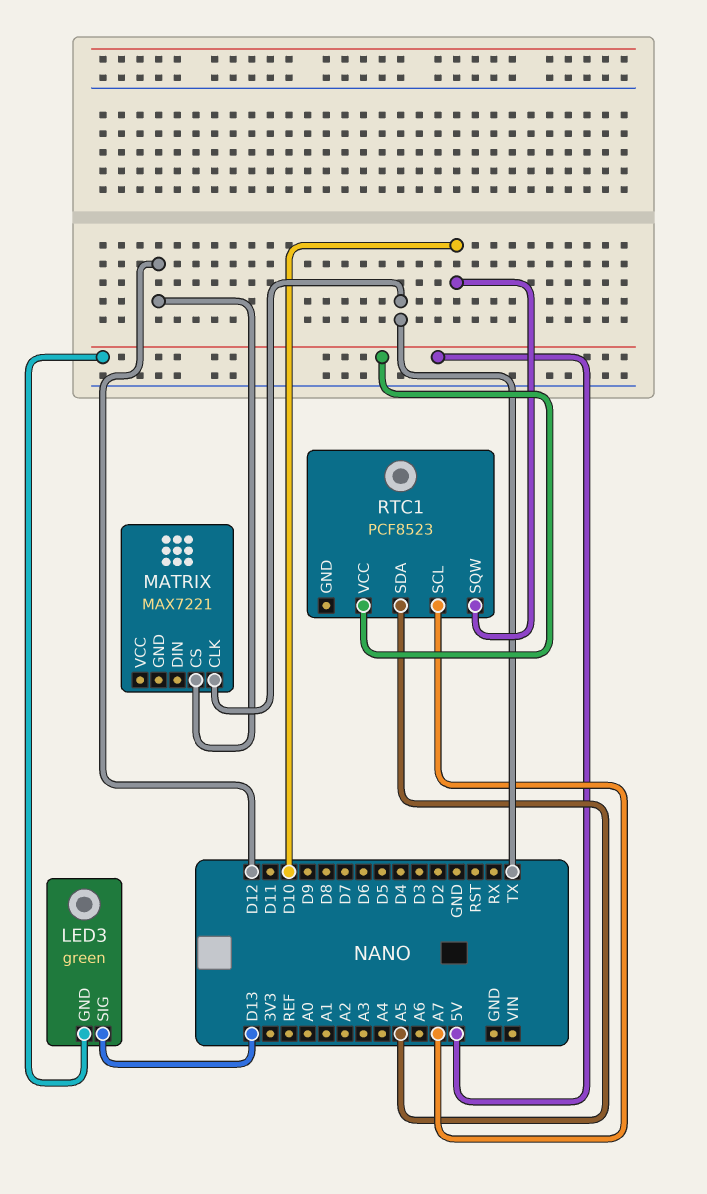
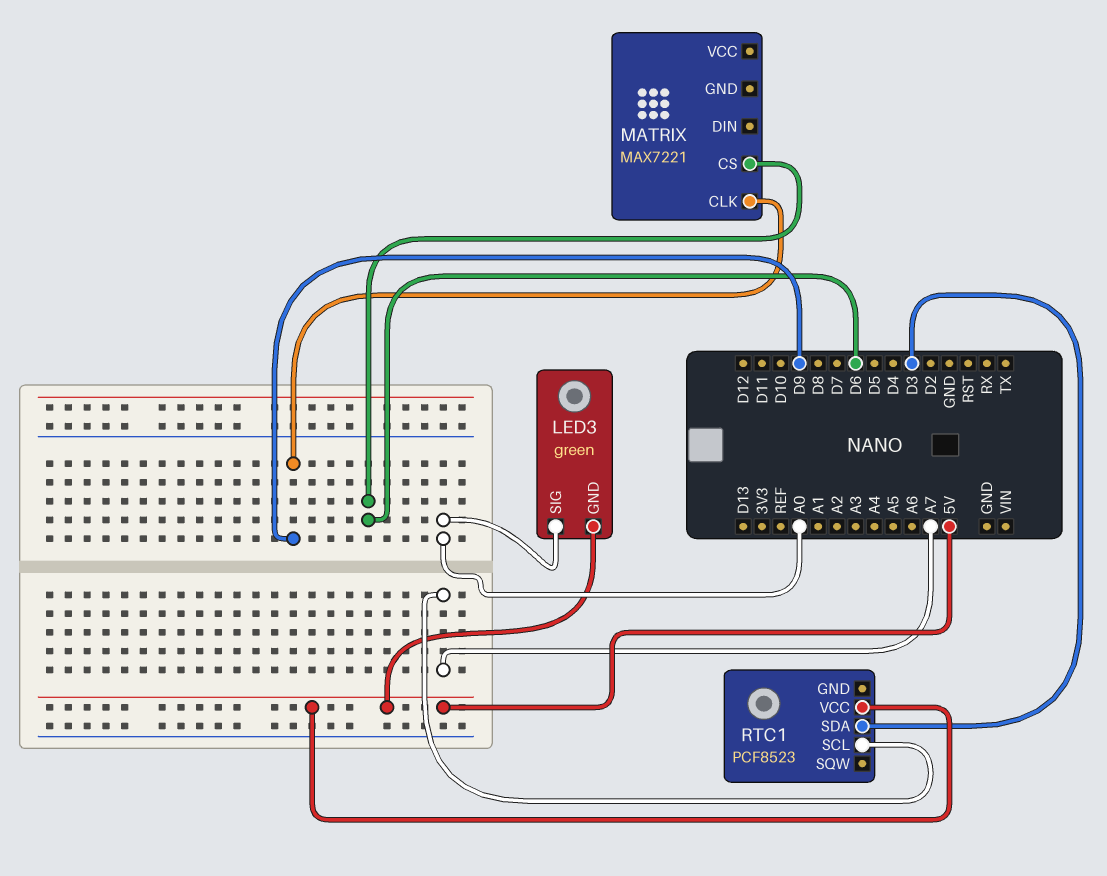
LED3 pin SIG: D13 -> A0
MATRIX pin CLK: TX -> D9
MATRIX pin CS: D12 -> D6
RTC1 pin SDA: A5 -> D3
RTC1 pin SQW: D10 -> none

